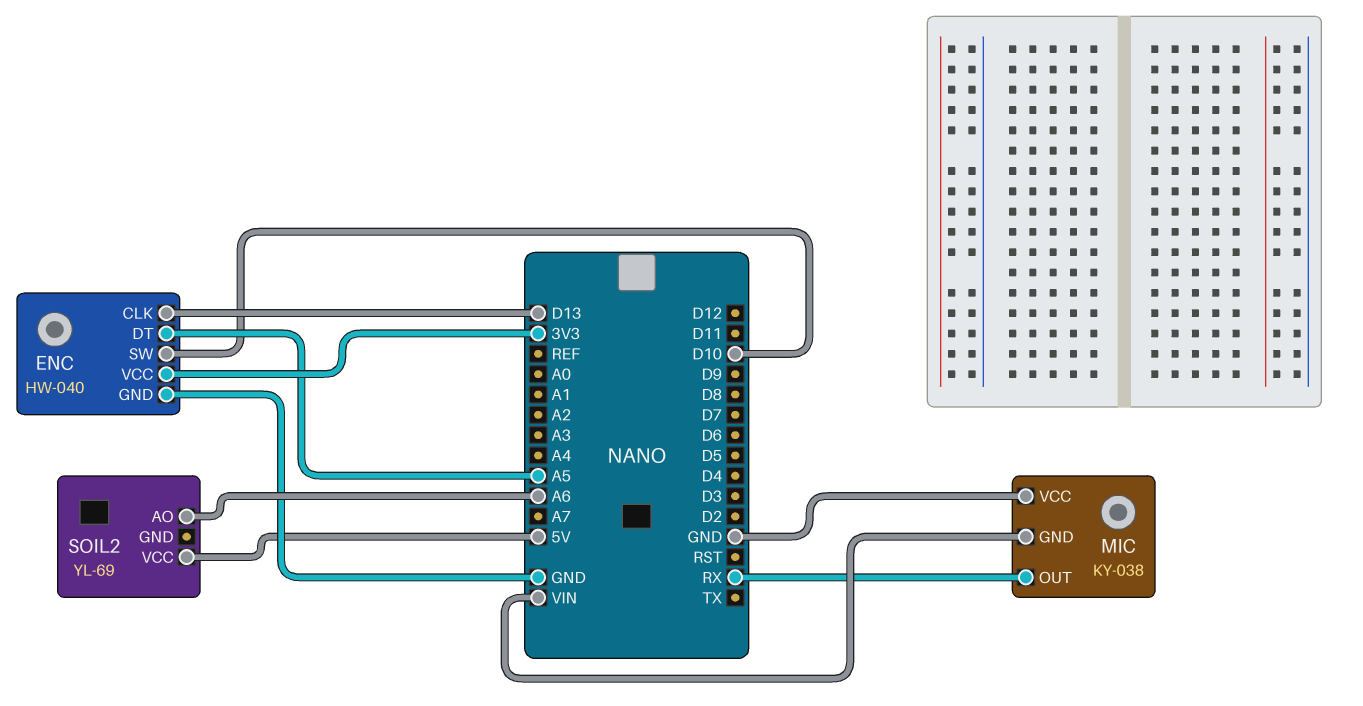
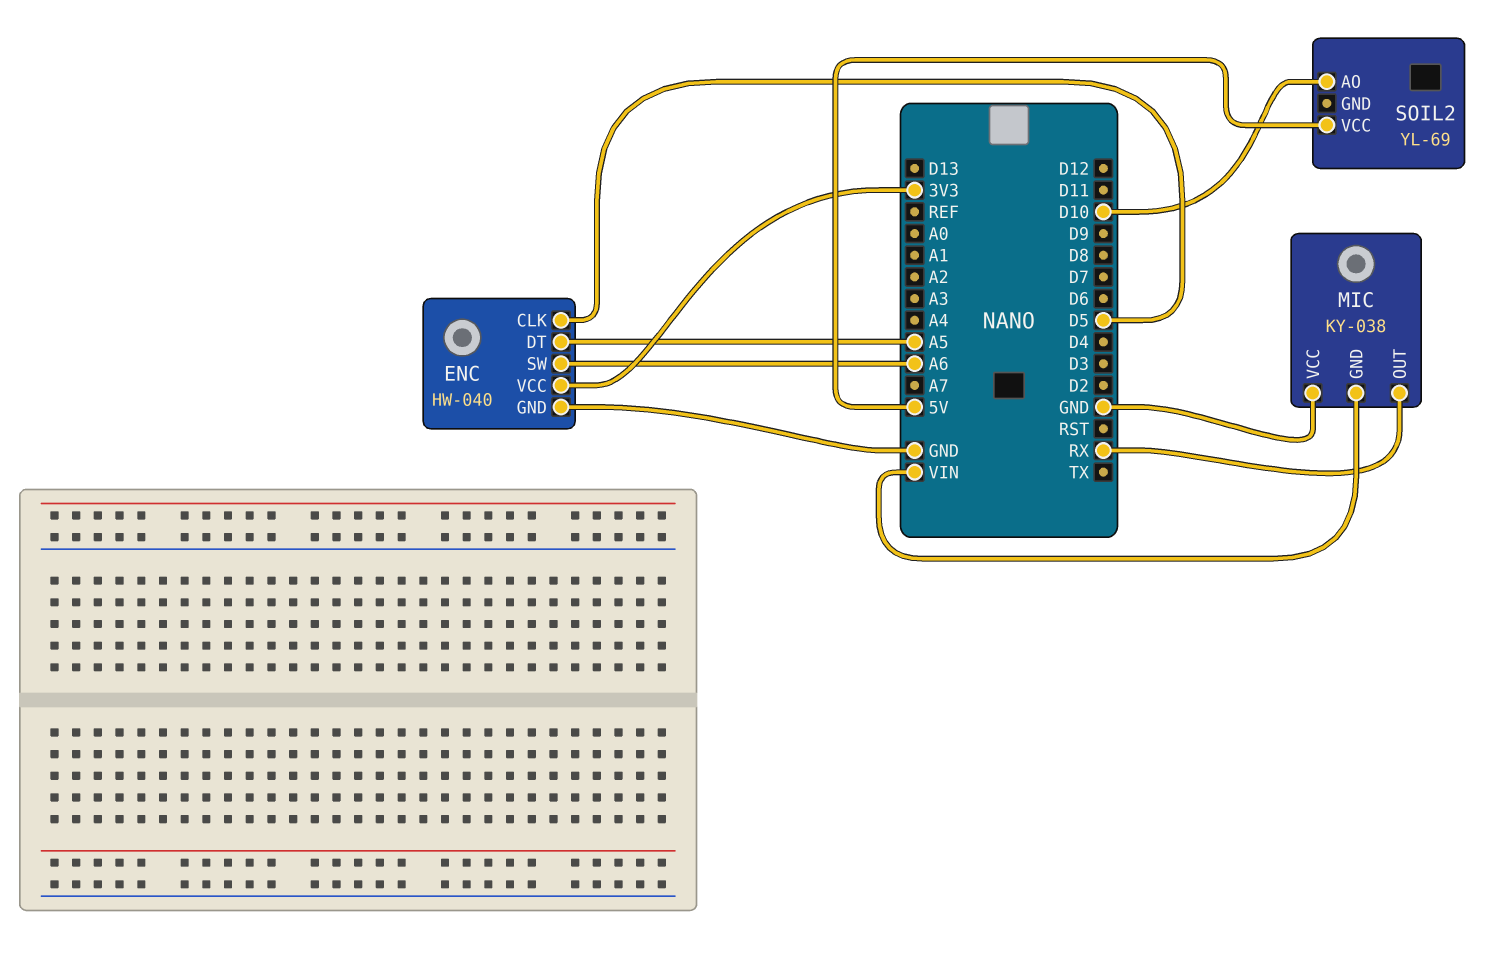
ENC pin CLK: D13 -> D5
ENC pin SW: D10 -> A6
SOIL2 pin AO: A6 -> D10

